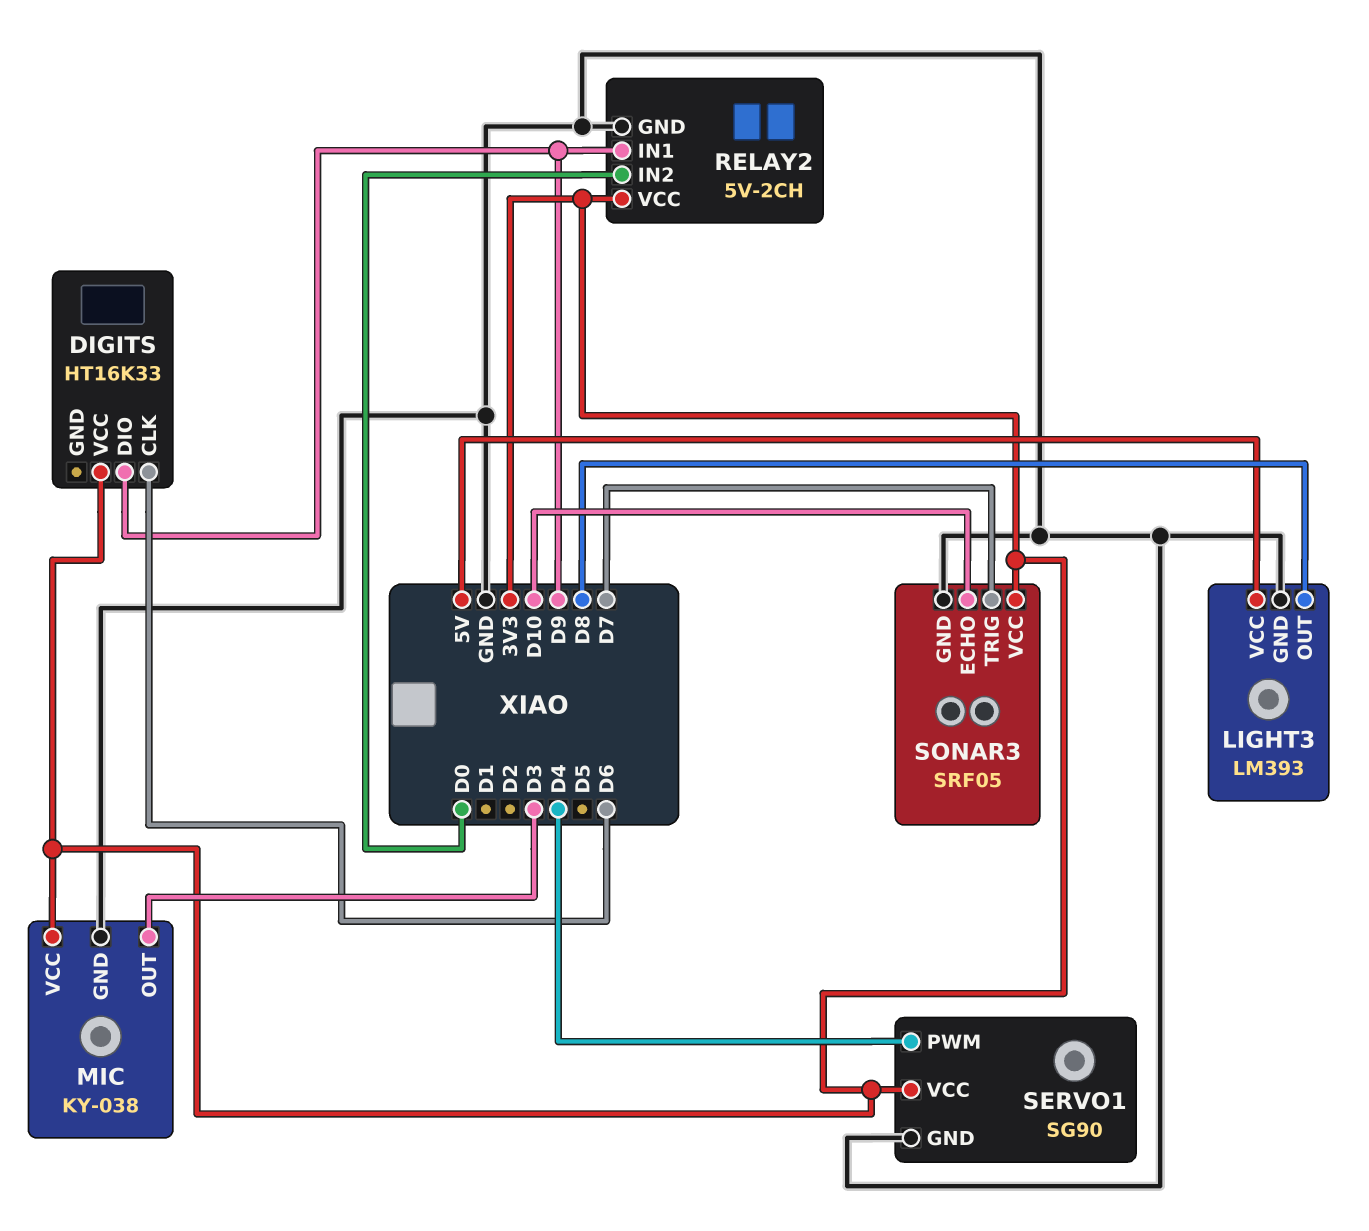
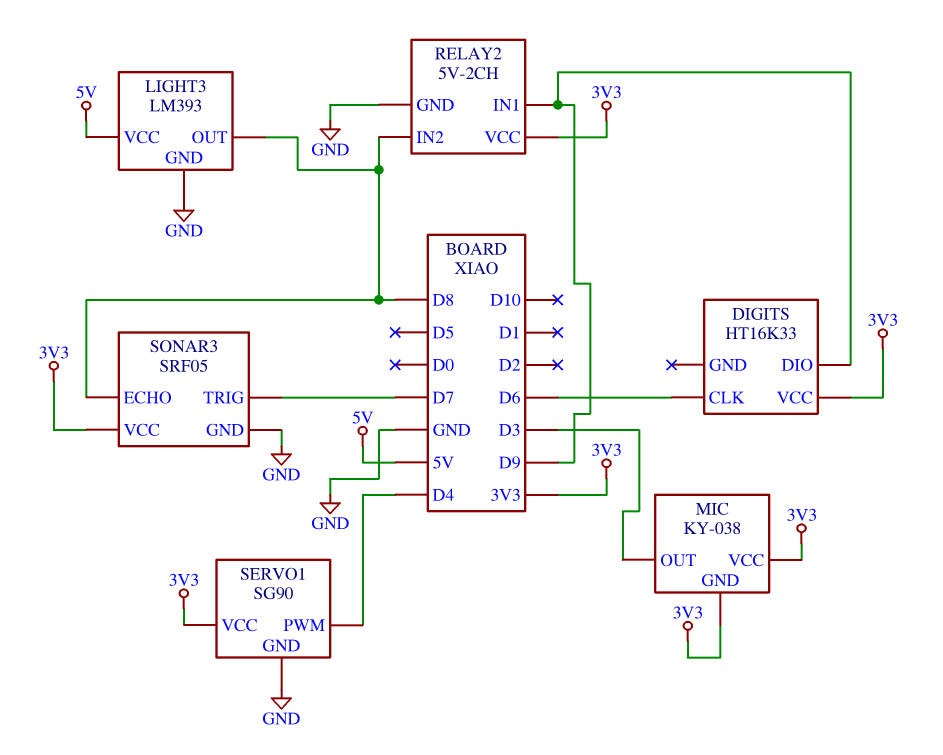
MIC pin GND: GND -> 3V3
RELAY2 pin IN2: D0 -> D8
SONAR3 pin ECHO: D10 -> D8

